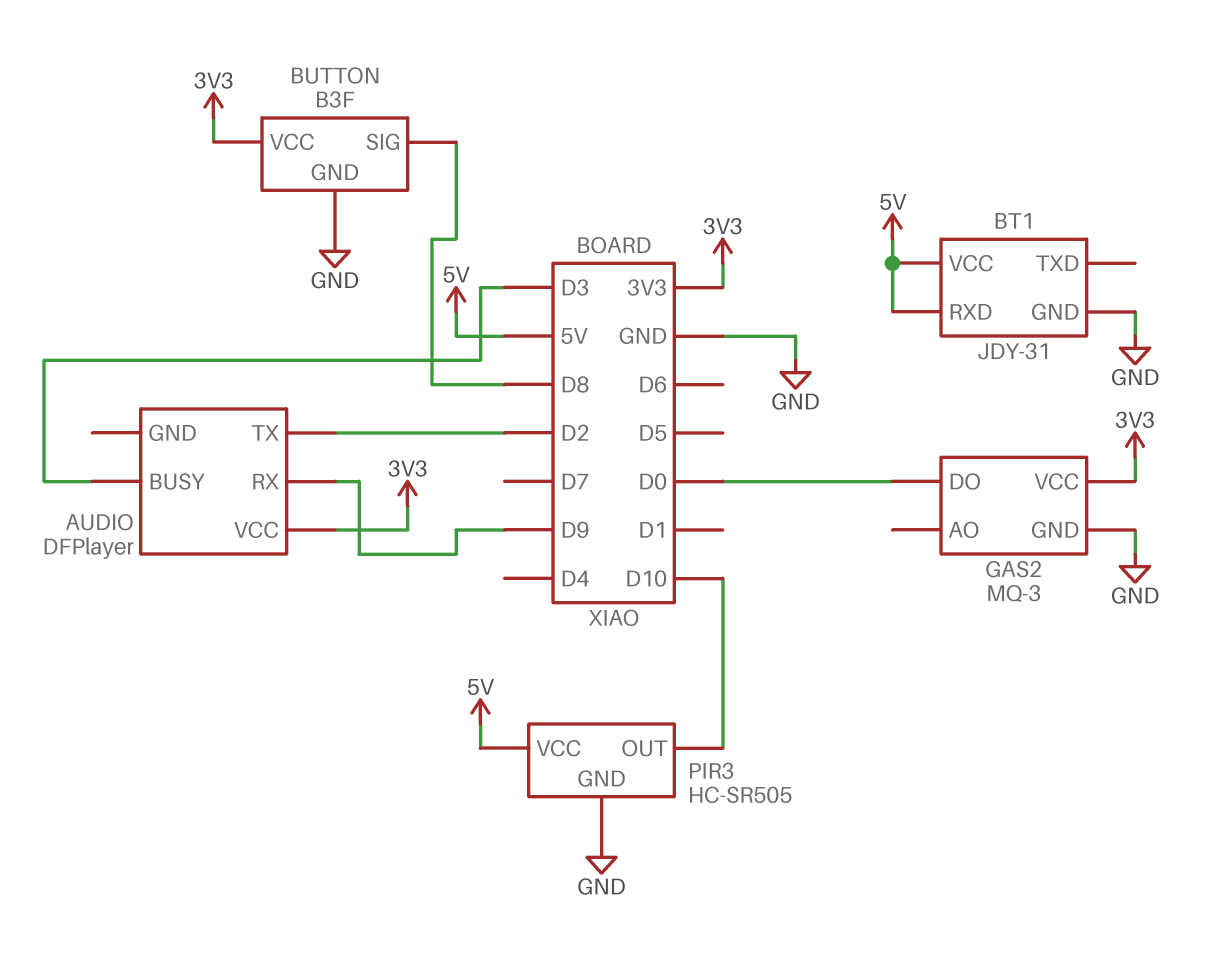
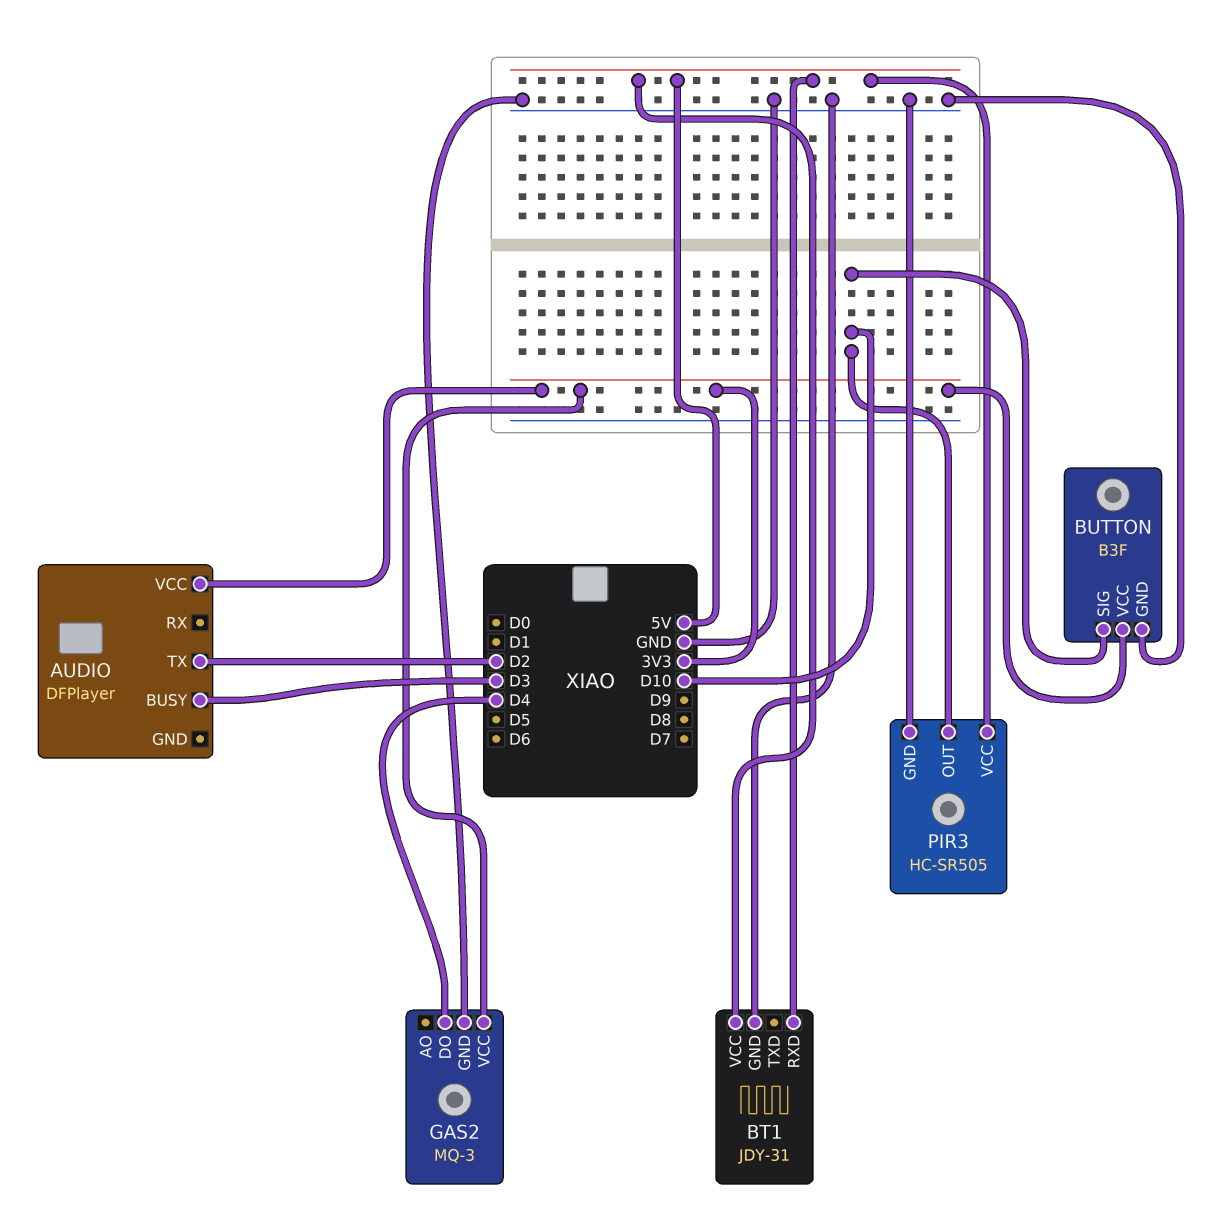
AUDIO pin RX: D9 -> none
BUTTON pin SIG: D8 -> D10
GAS2 pin DO: D0 -> D4

